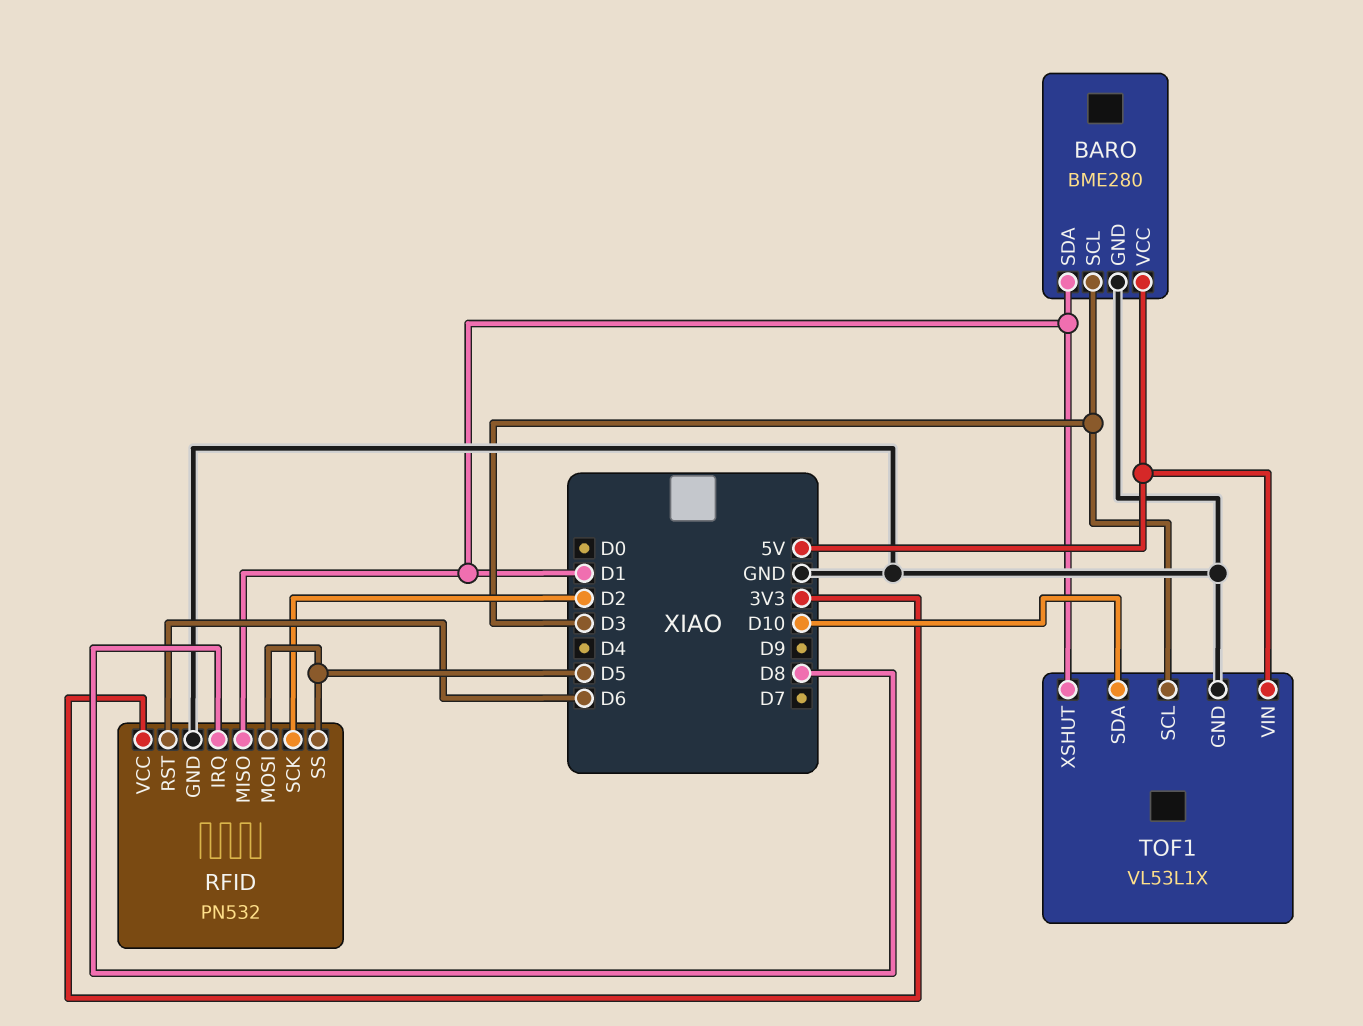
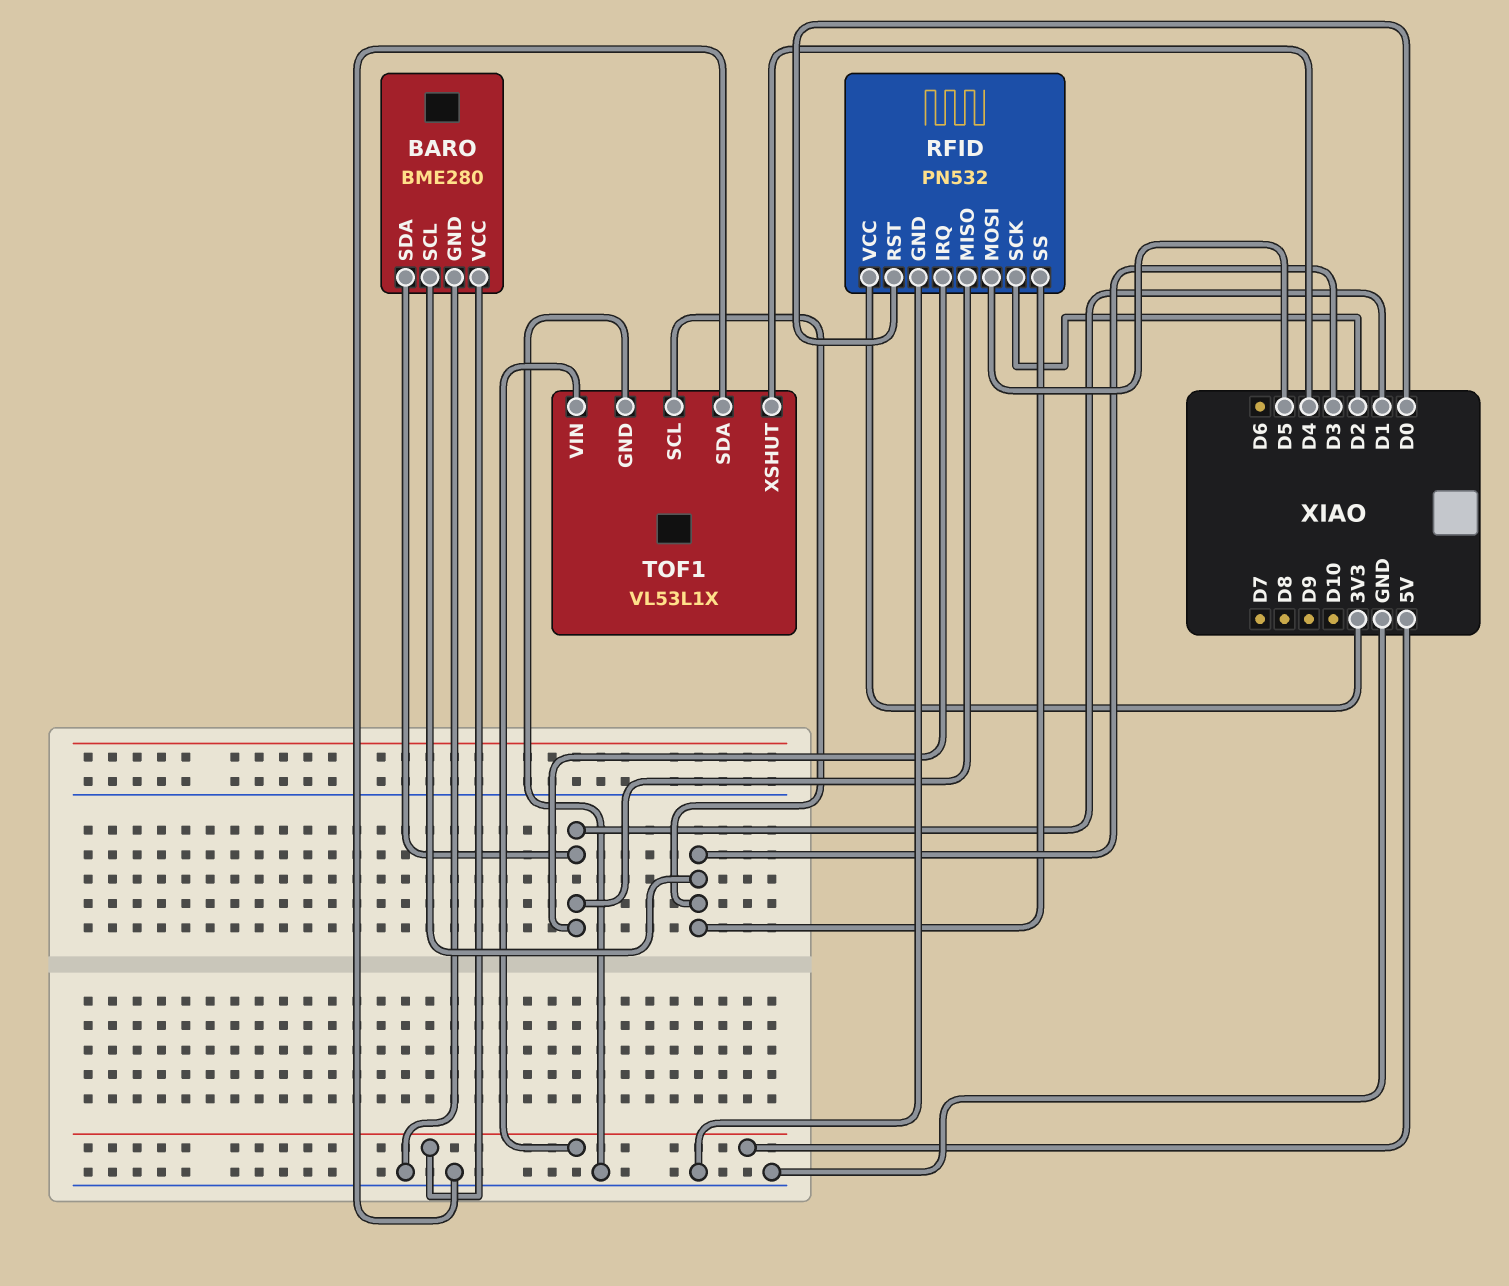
RFID pin IRQ: D8 -> D1
RFID pin RST: D6 -> D0
RFID pin SS: D5 -> D3
TOF1 pin SDA: D10 -> GND
TOF1 pin XSHUT: D1 -> D4

